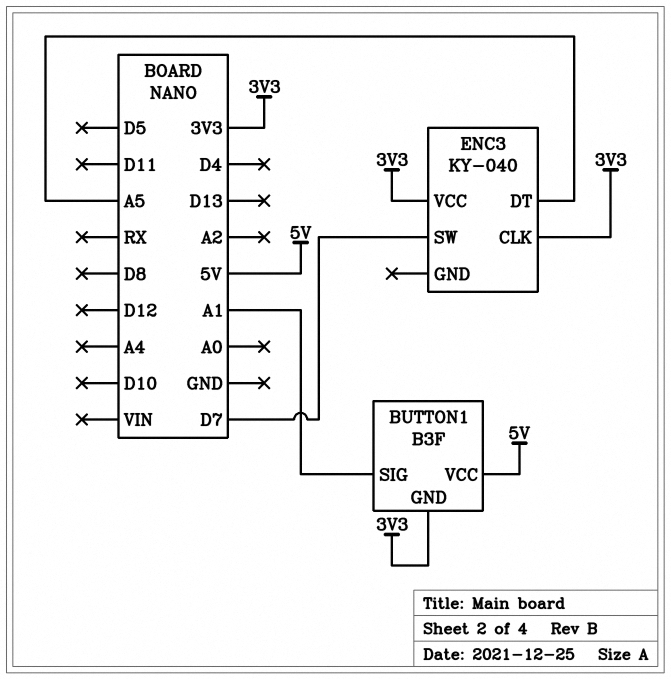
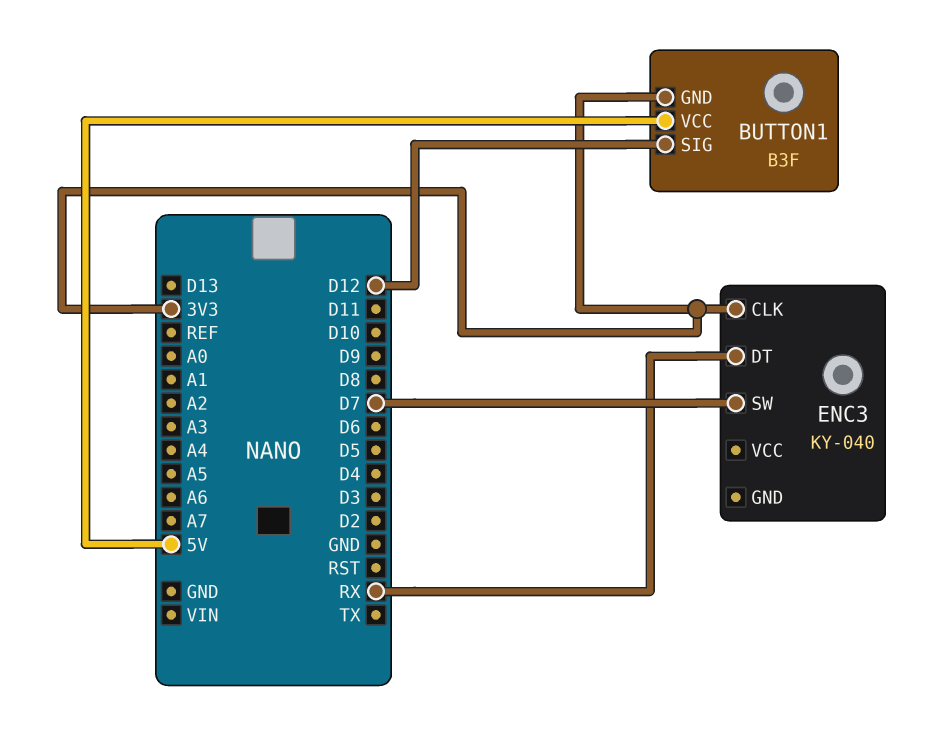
BUTTON1 pin SIG: A1 -> D12
ENC3 pin DT: A5 -> RX
ENC3 pin VCC: 3V3 -> none

